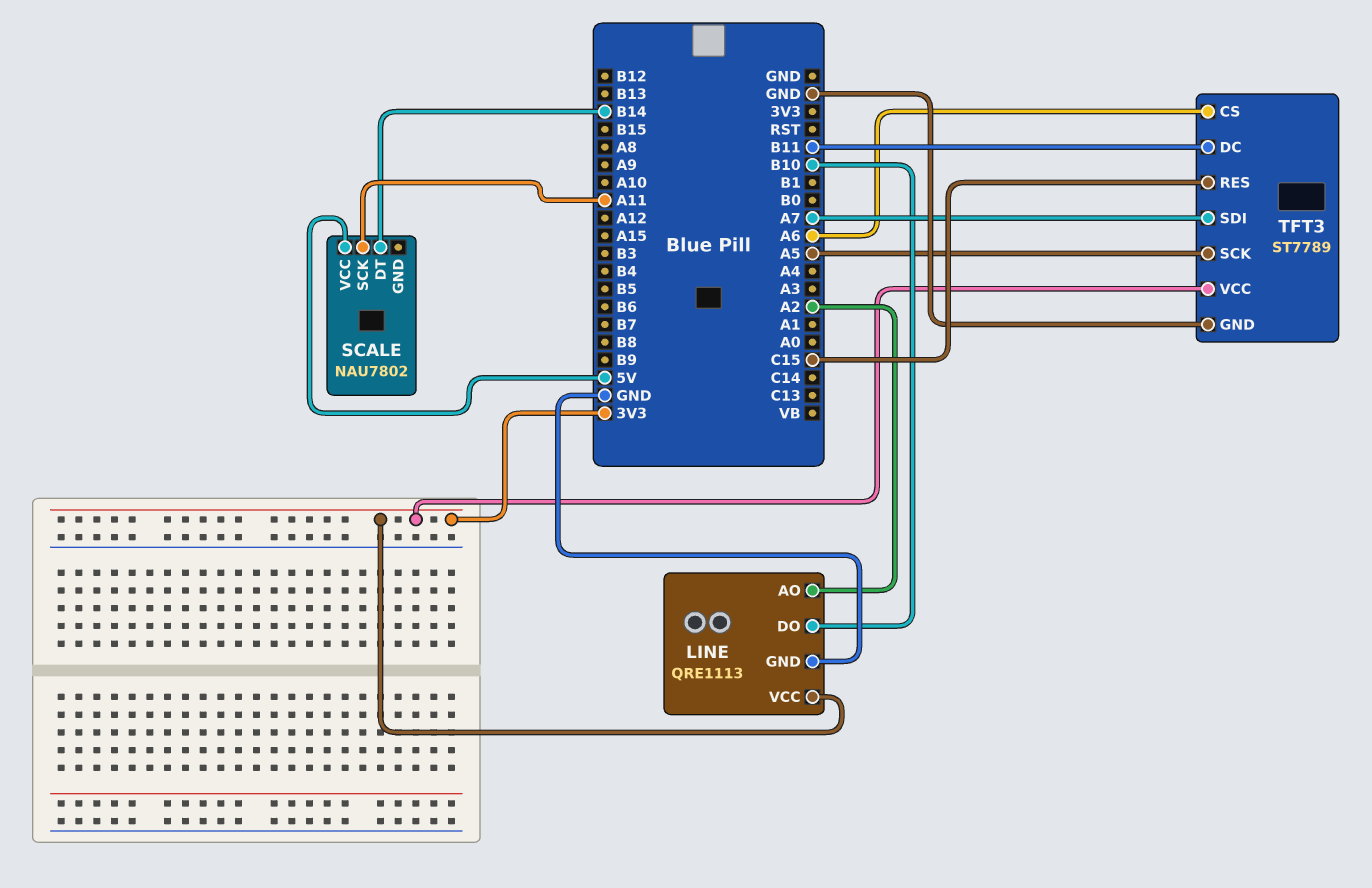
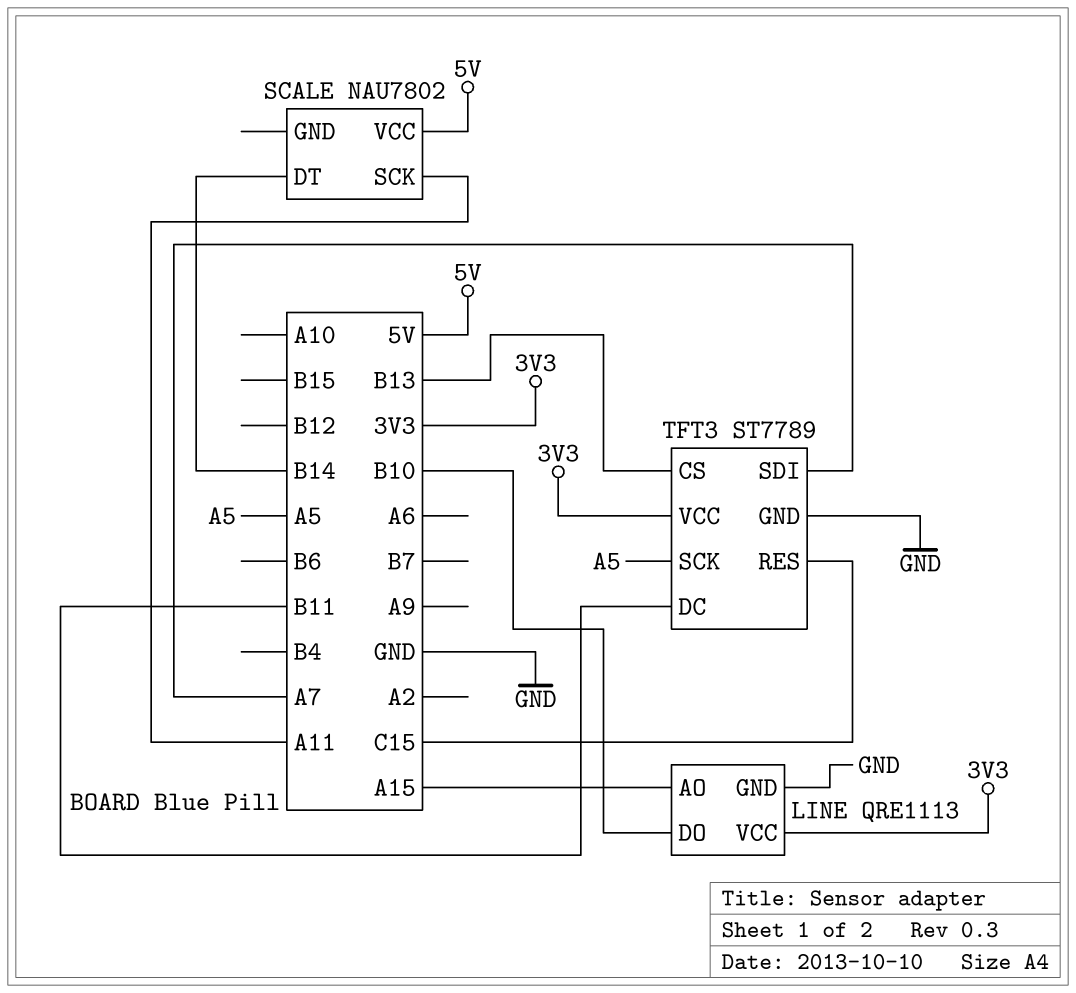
LINE pin AO: A2 -> A15
TFT3 pin CS: A6 -> B13

